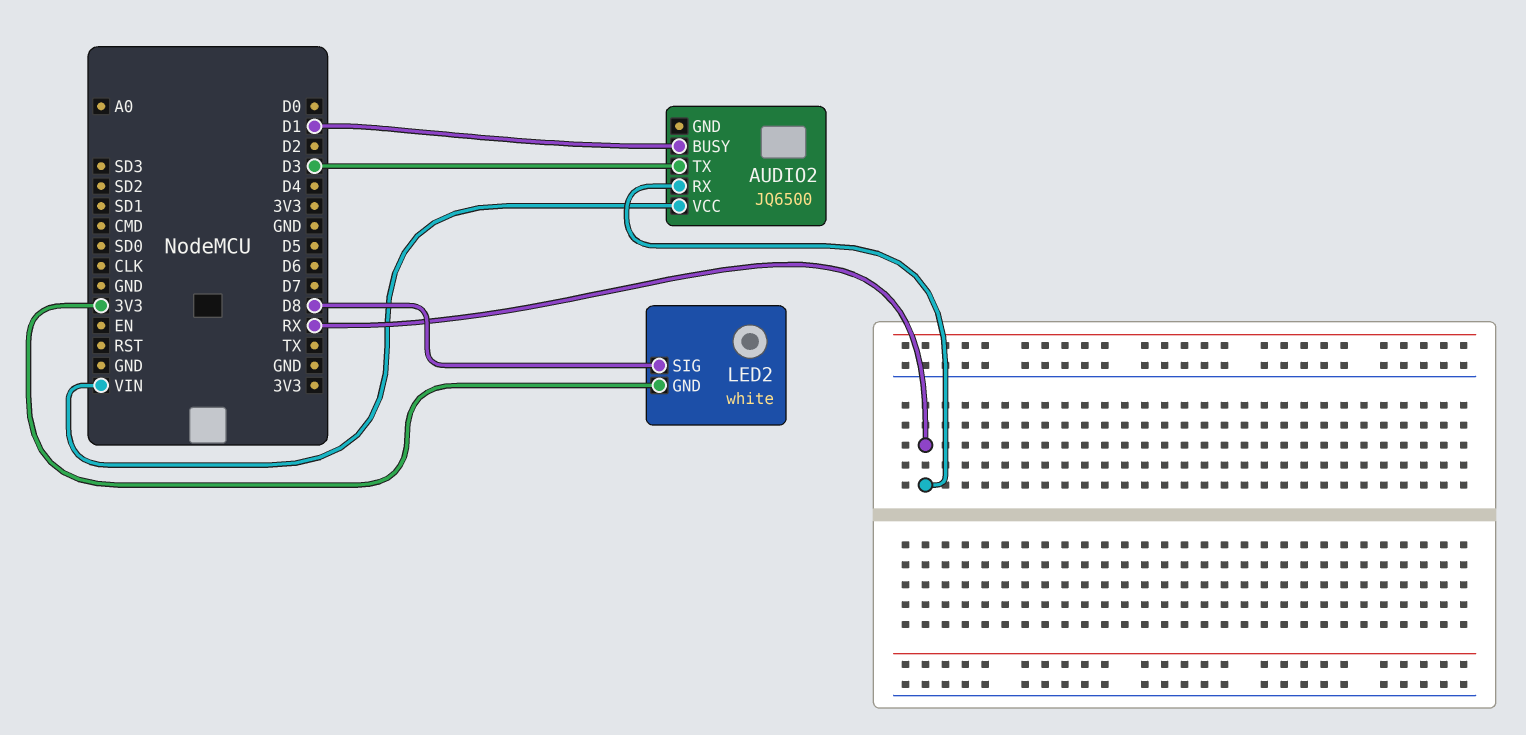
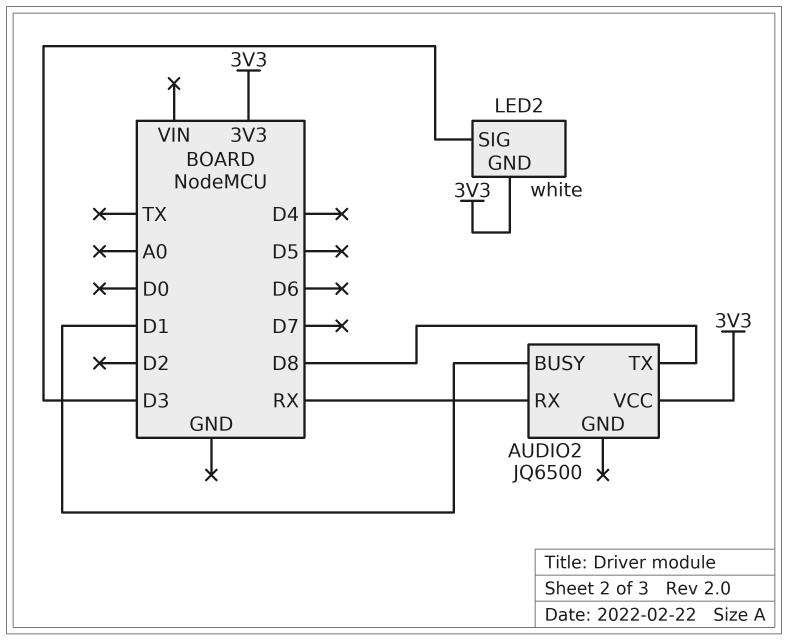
AUDIO2 pin TX: D3 -> D8
AUDIO2 pin VCC: VIN -> 3V3
LED2 pin SIG: D8 -> D3

